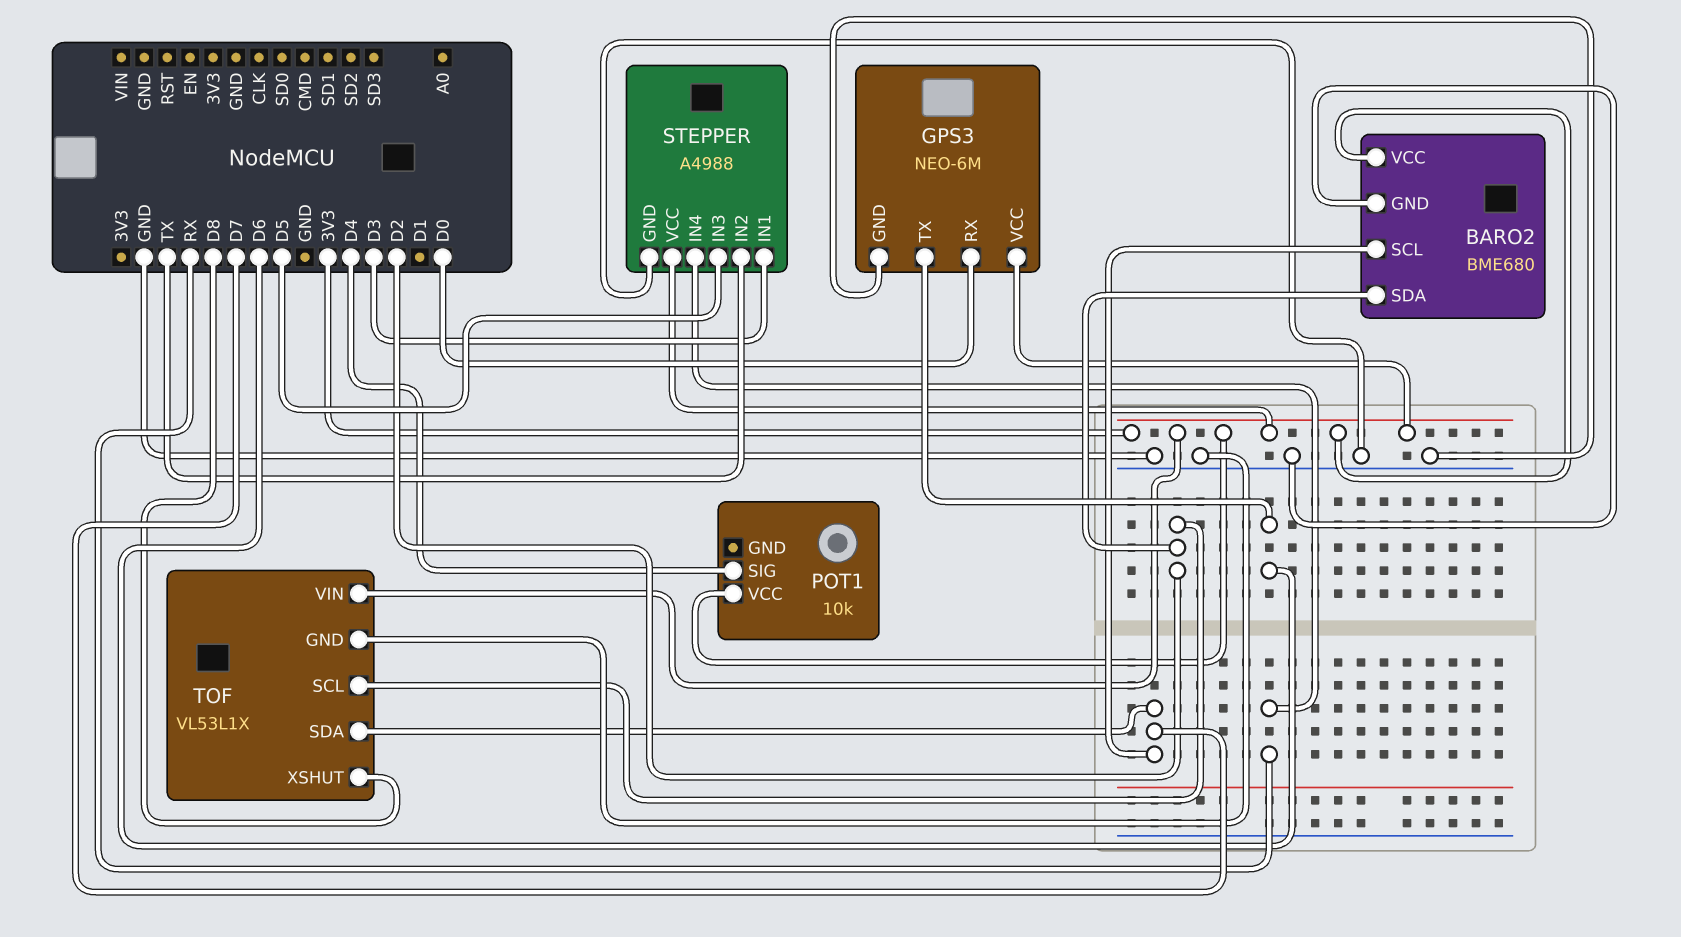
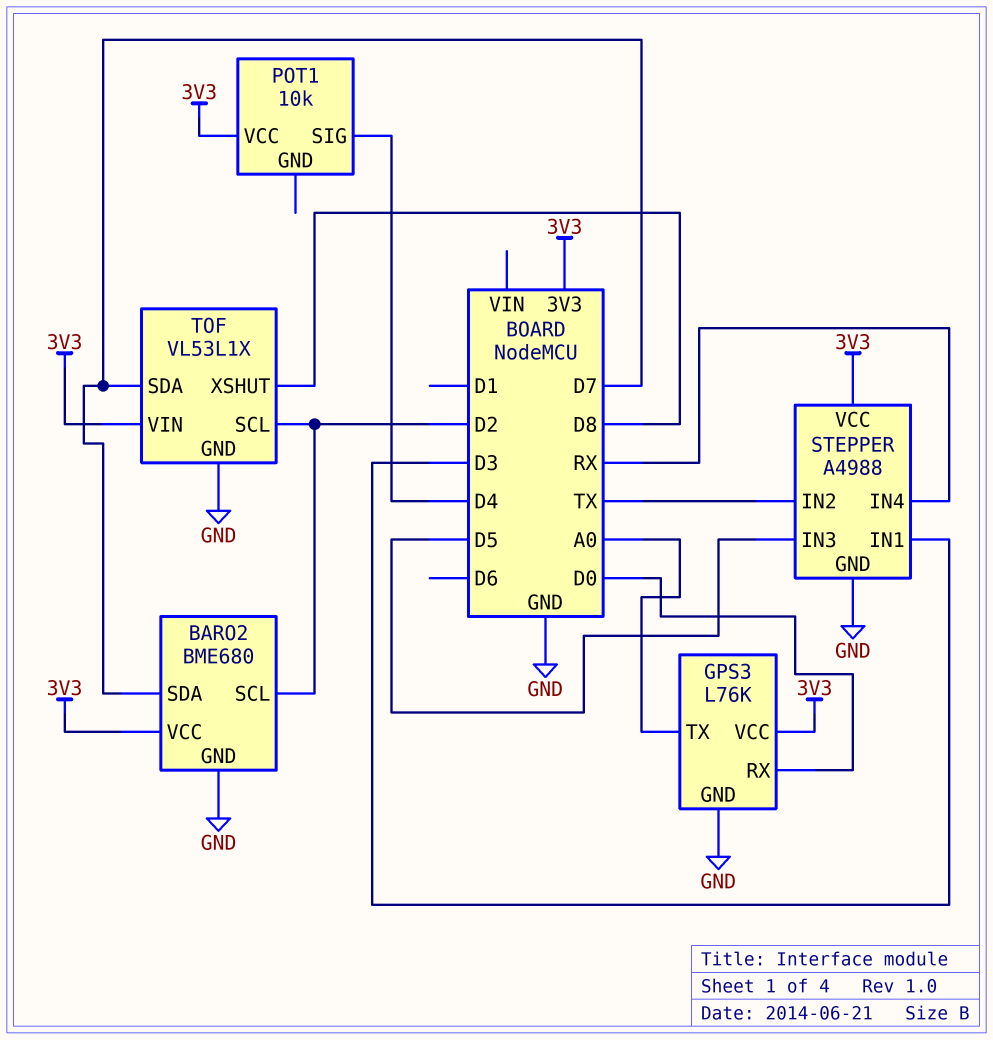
BARO2 pin SCL: D7 -> D2
BARO2 pin SDA: D2 -> D7
GPS3: NEO-6M -> L76K
GPS3 pin TX: D6 -> A0

